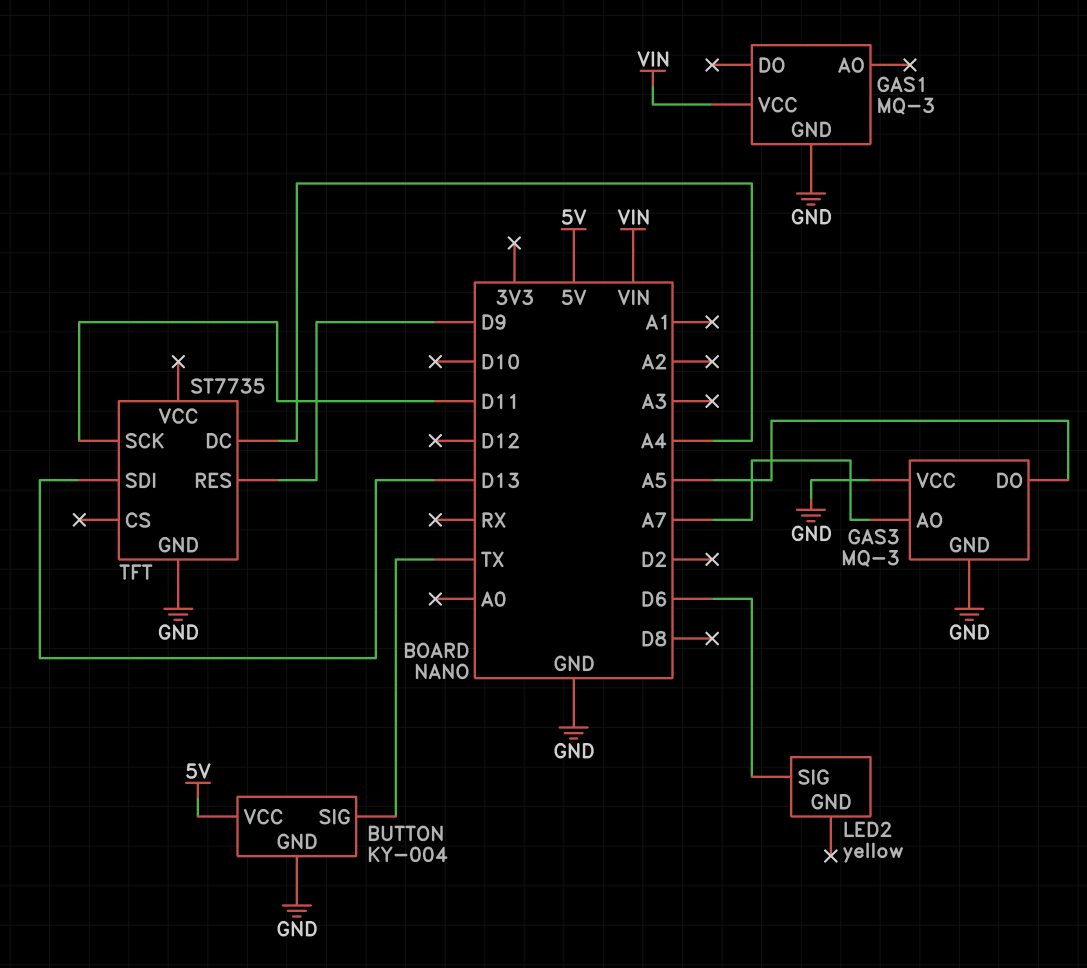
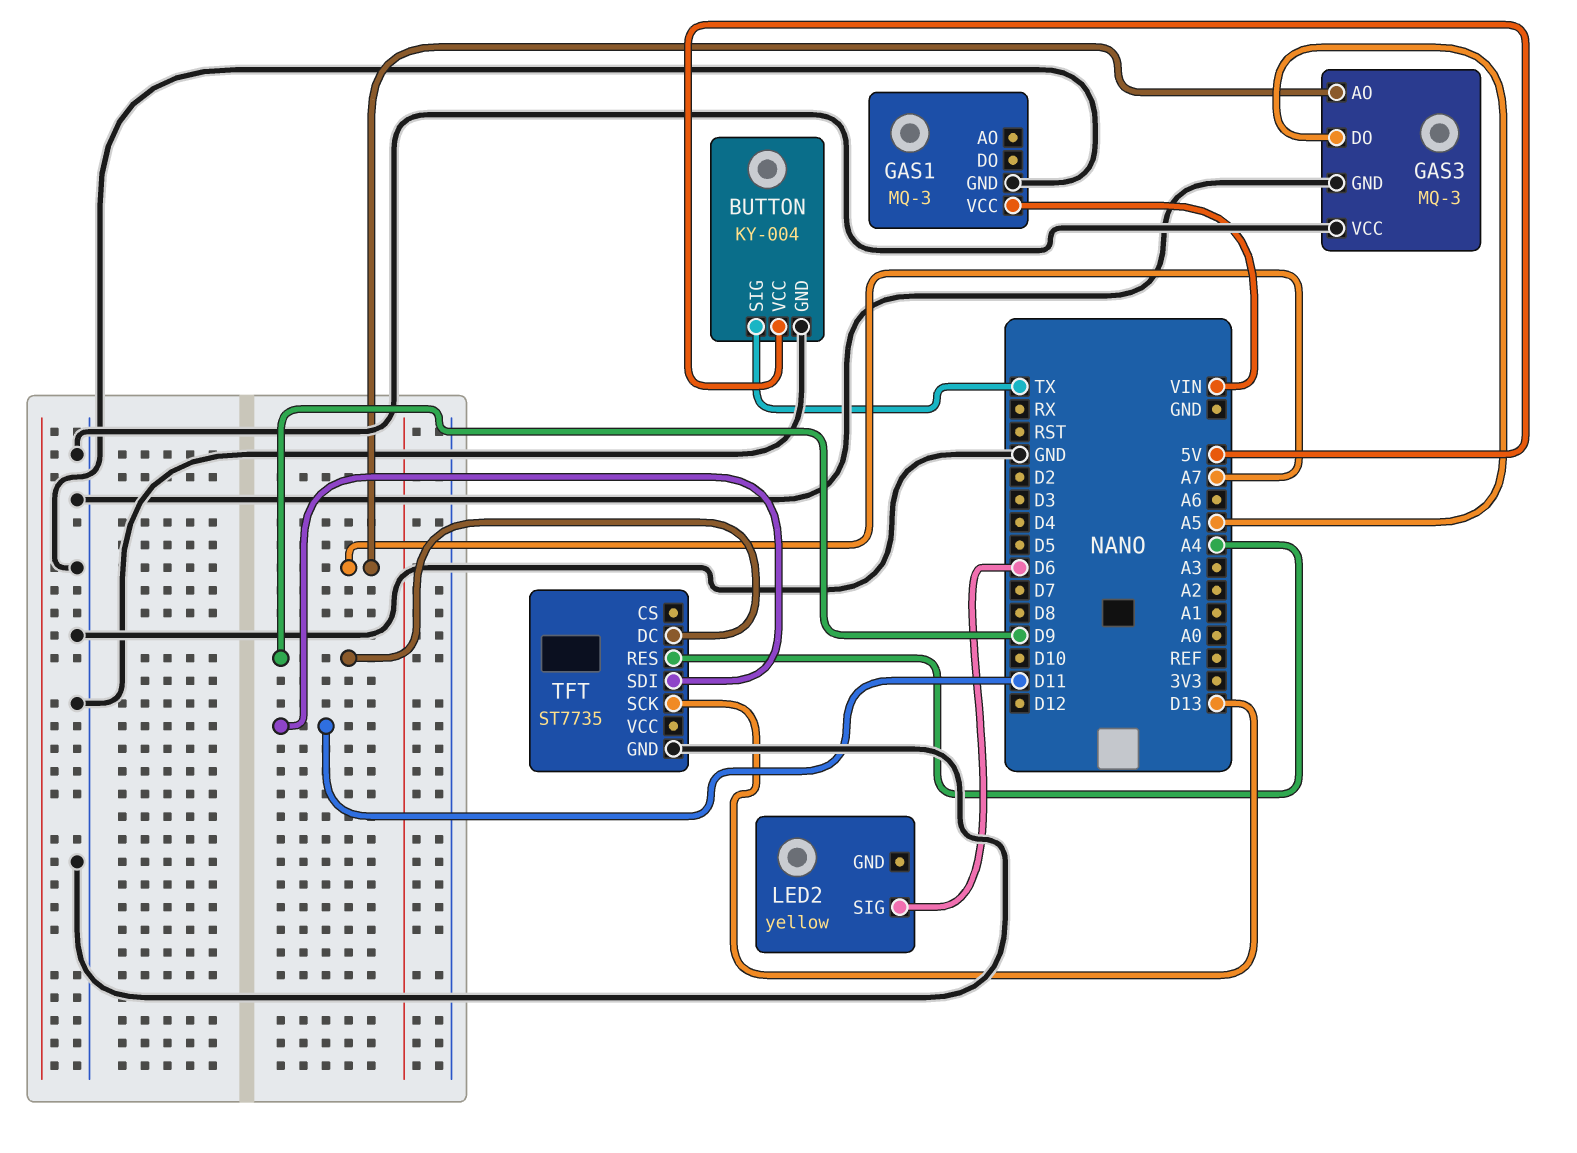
TFT pin DC: A4 -> D9
TFT pin RES: D9 -> A4
TFT pin SCK: D11 -> D13
TFT pin SDI: D13 -> D11

